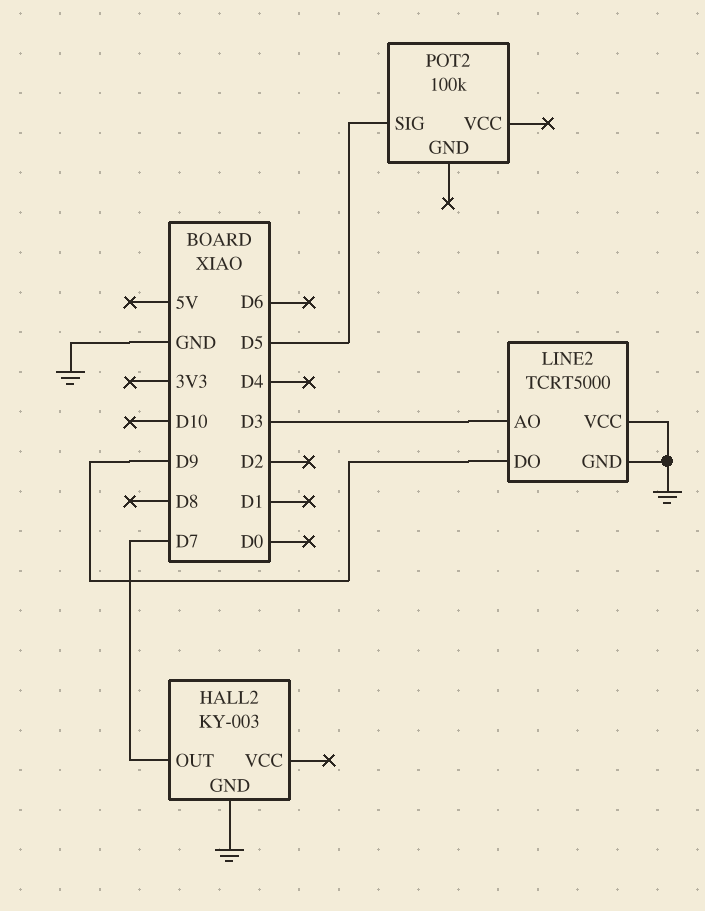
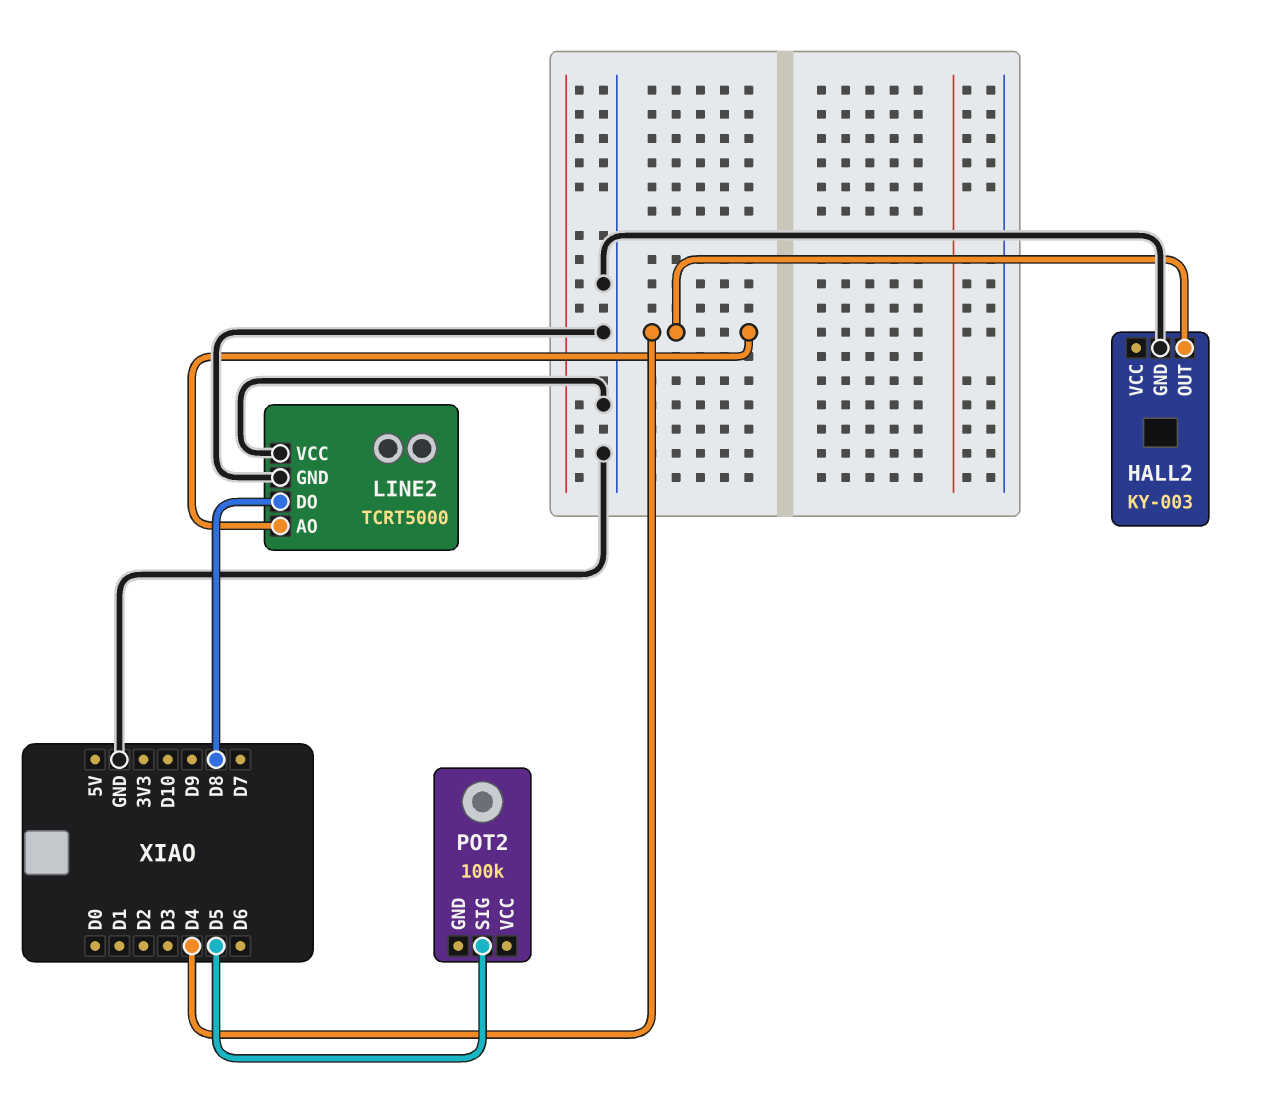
HALL2 pin OUT: D7 -> D4
LINE2 pin AO: D3 -> D4
LINE2 pin DO: D9 -> D8

